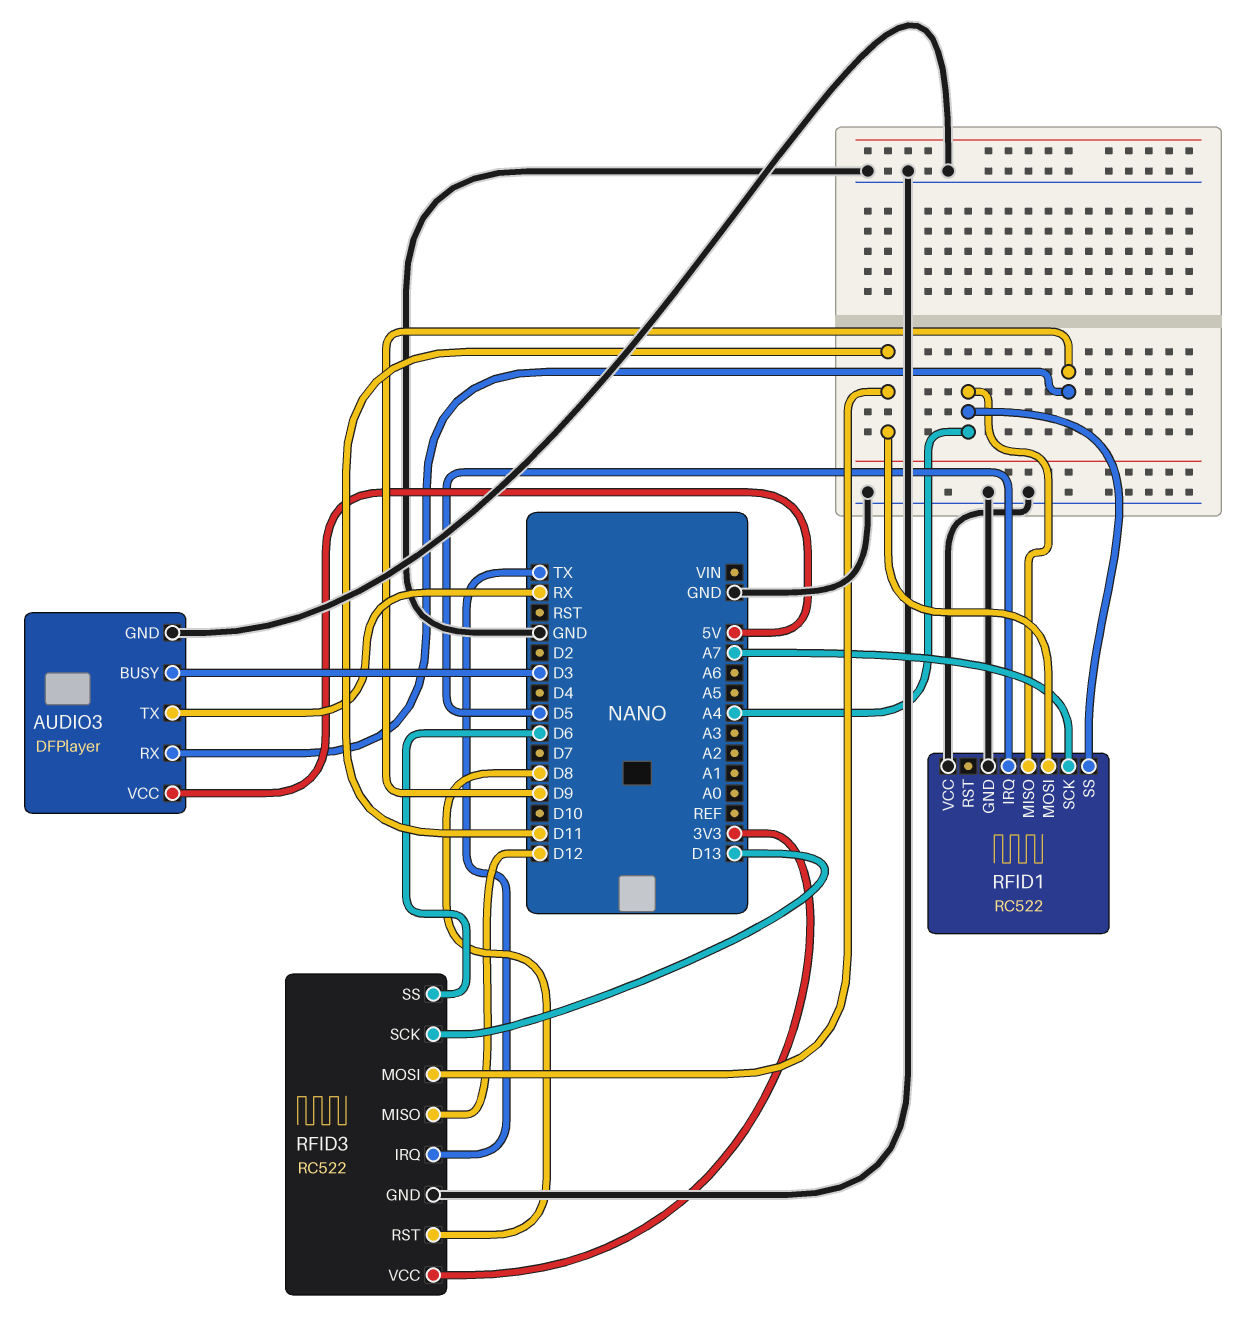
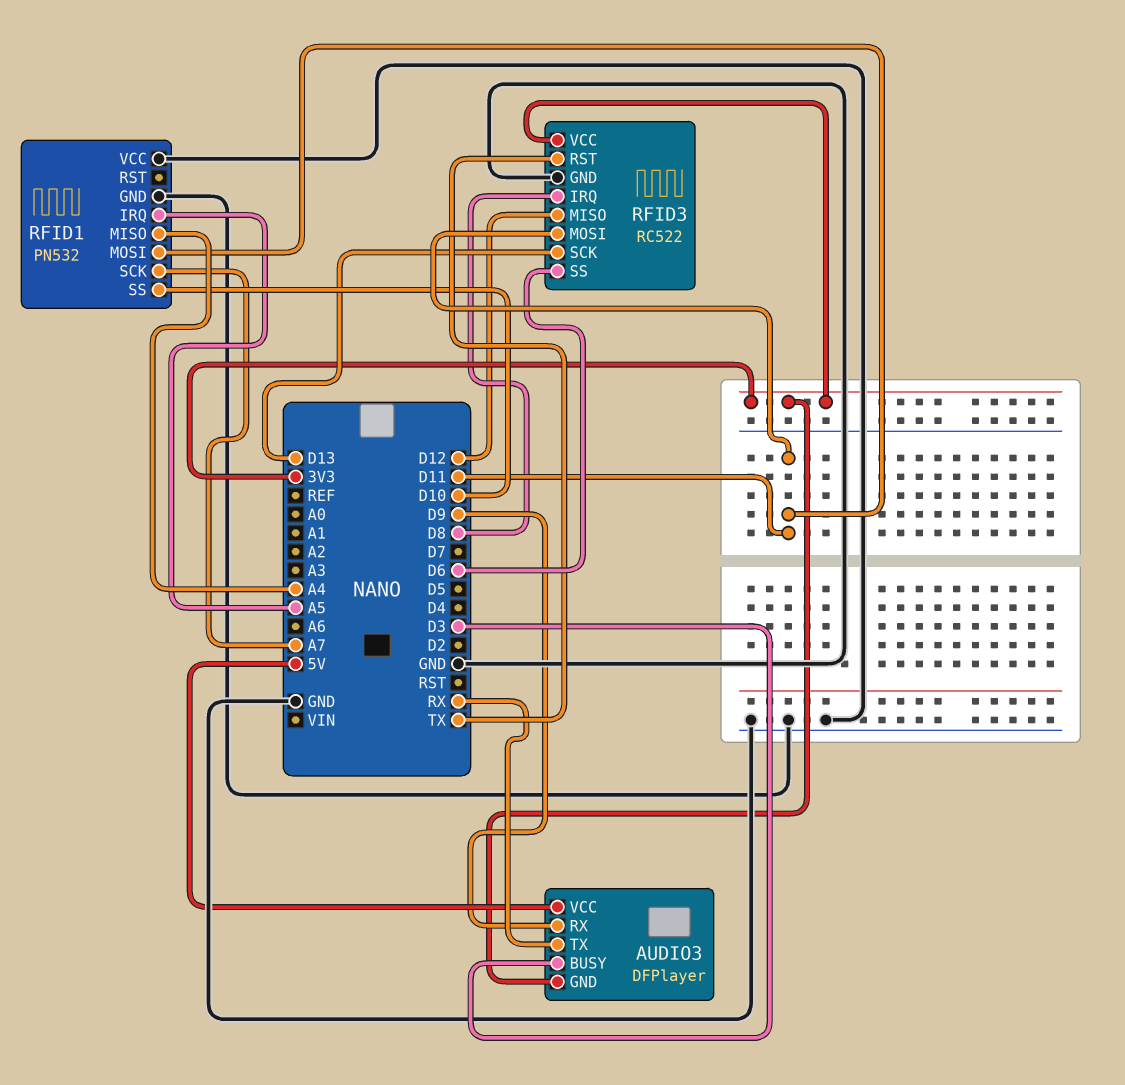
AUDIO3 pin GND: GND -> 3V3
RFID1: RC522 -> PN532
RFID1 pin IRQ: D5 -> A5
RFID1 pin SS: A4 -> D10
RFID3 pin IRQ: TX -> D8
RFID3 pin RST: D8 -> TX

